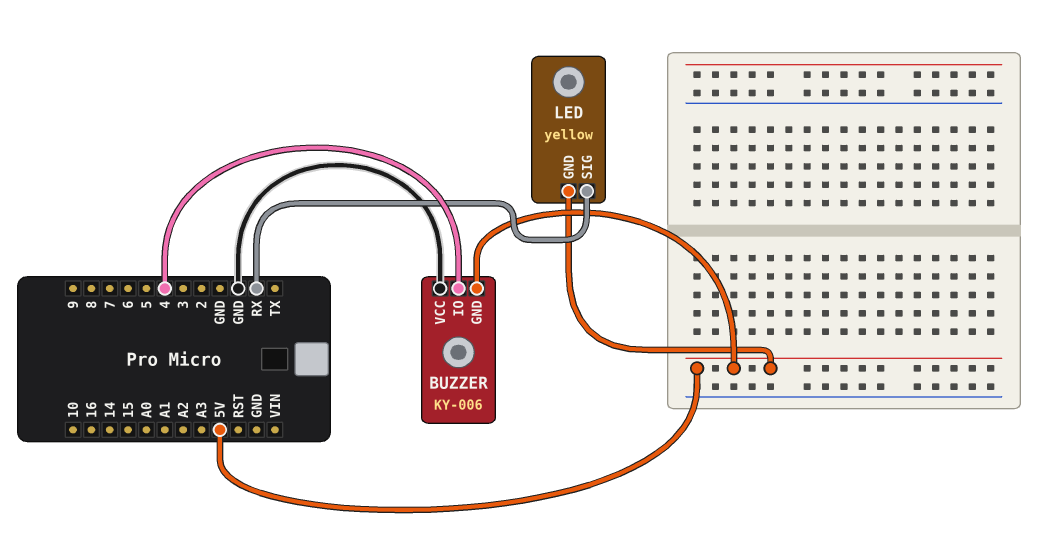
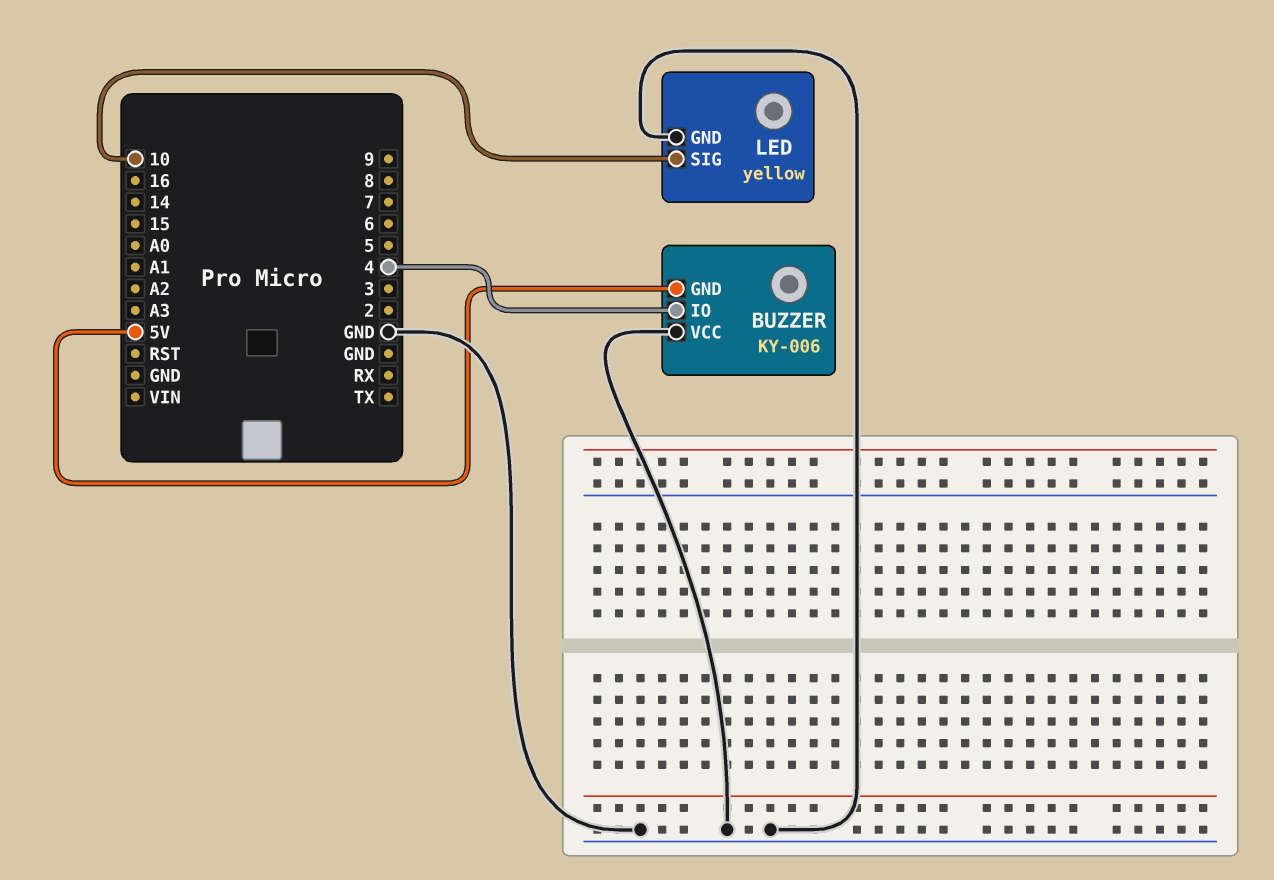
LED pin GND: 5V -> GND
LED pin SIG: RX -> 10

